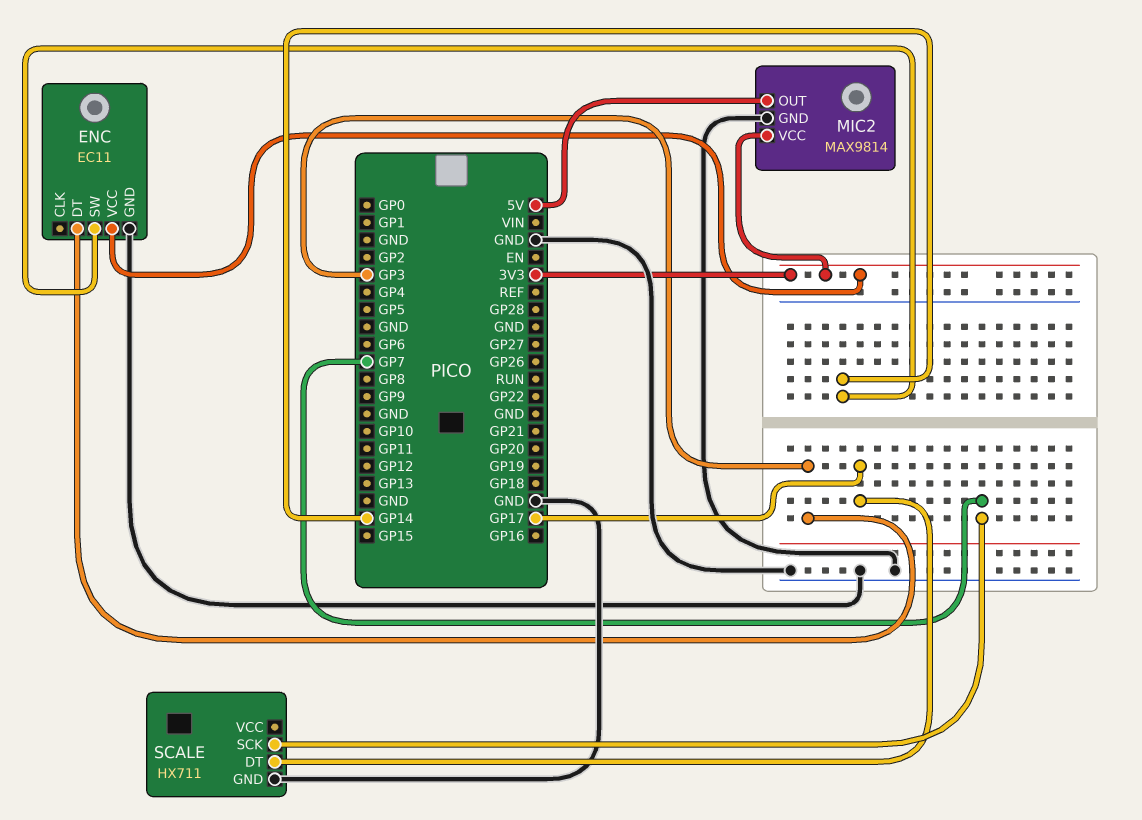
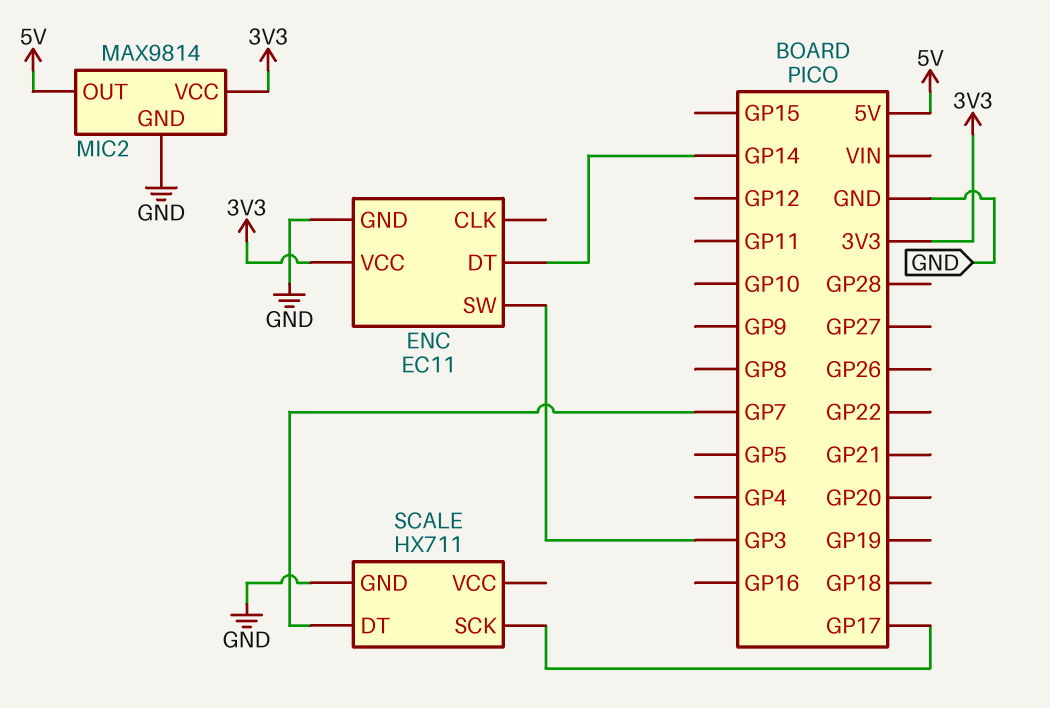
ENC pin DT: GP3 -> GP14
ENC pin SW: GP14 -> GP3
SCALE pin DT: GP17 -> GP7
SCALE pin SCK: GP7 -> GP17

